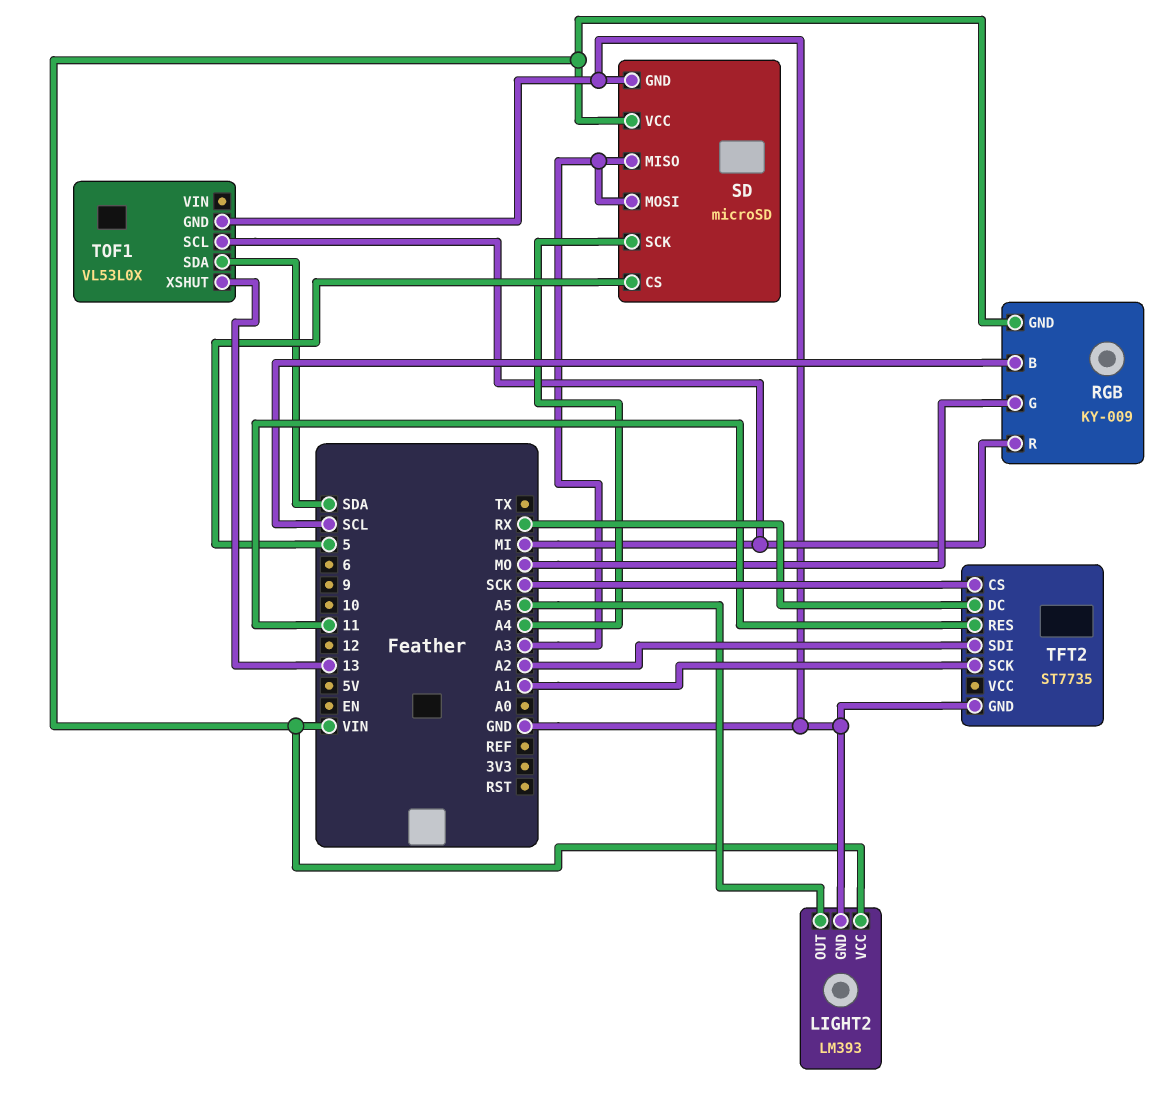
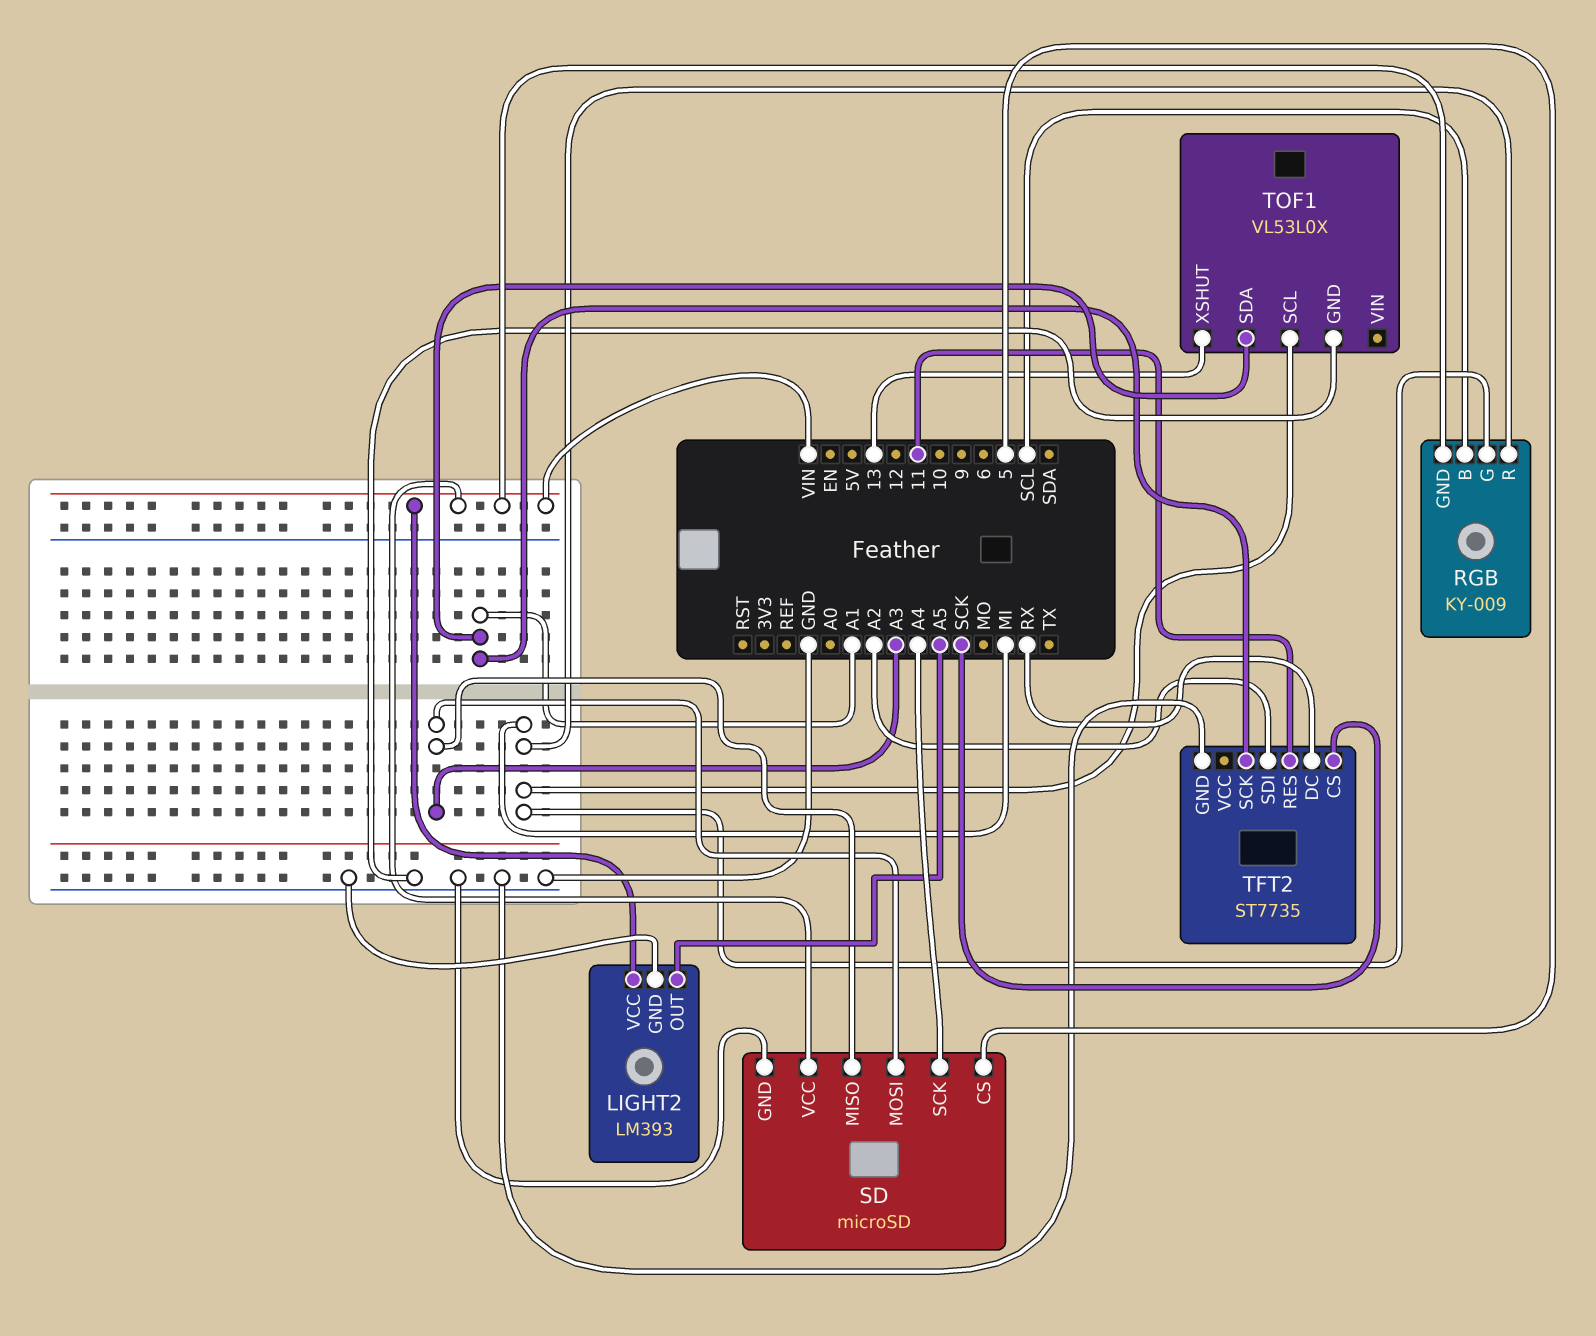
RGB pin G: MO -> MI
TOF1 pin SDA: SDA -> A1

